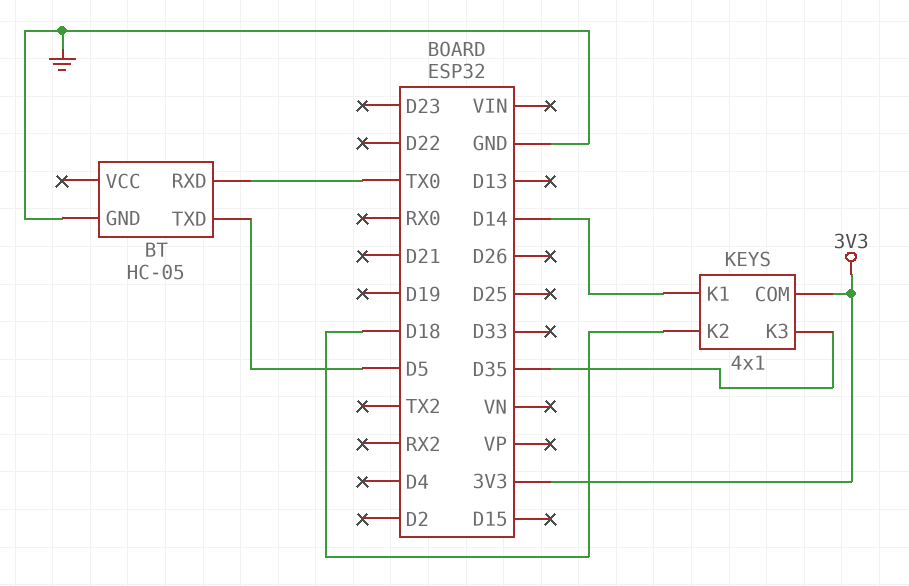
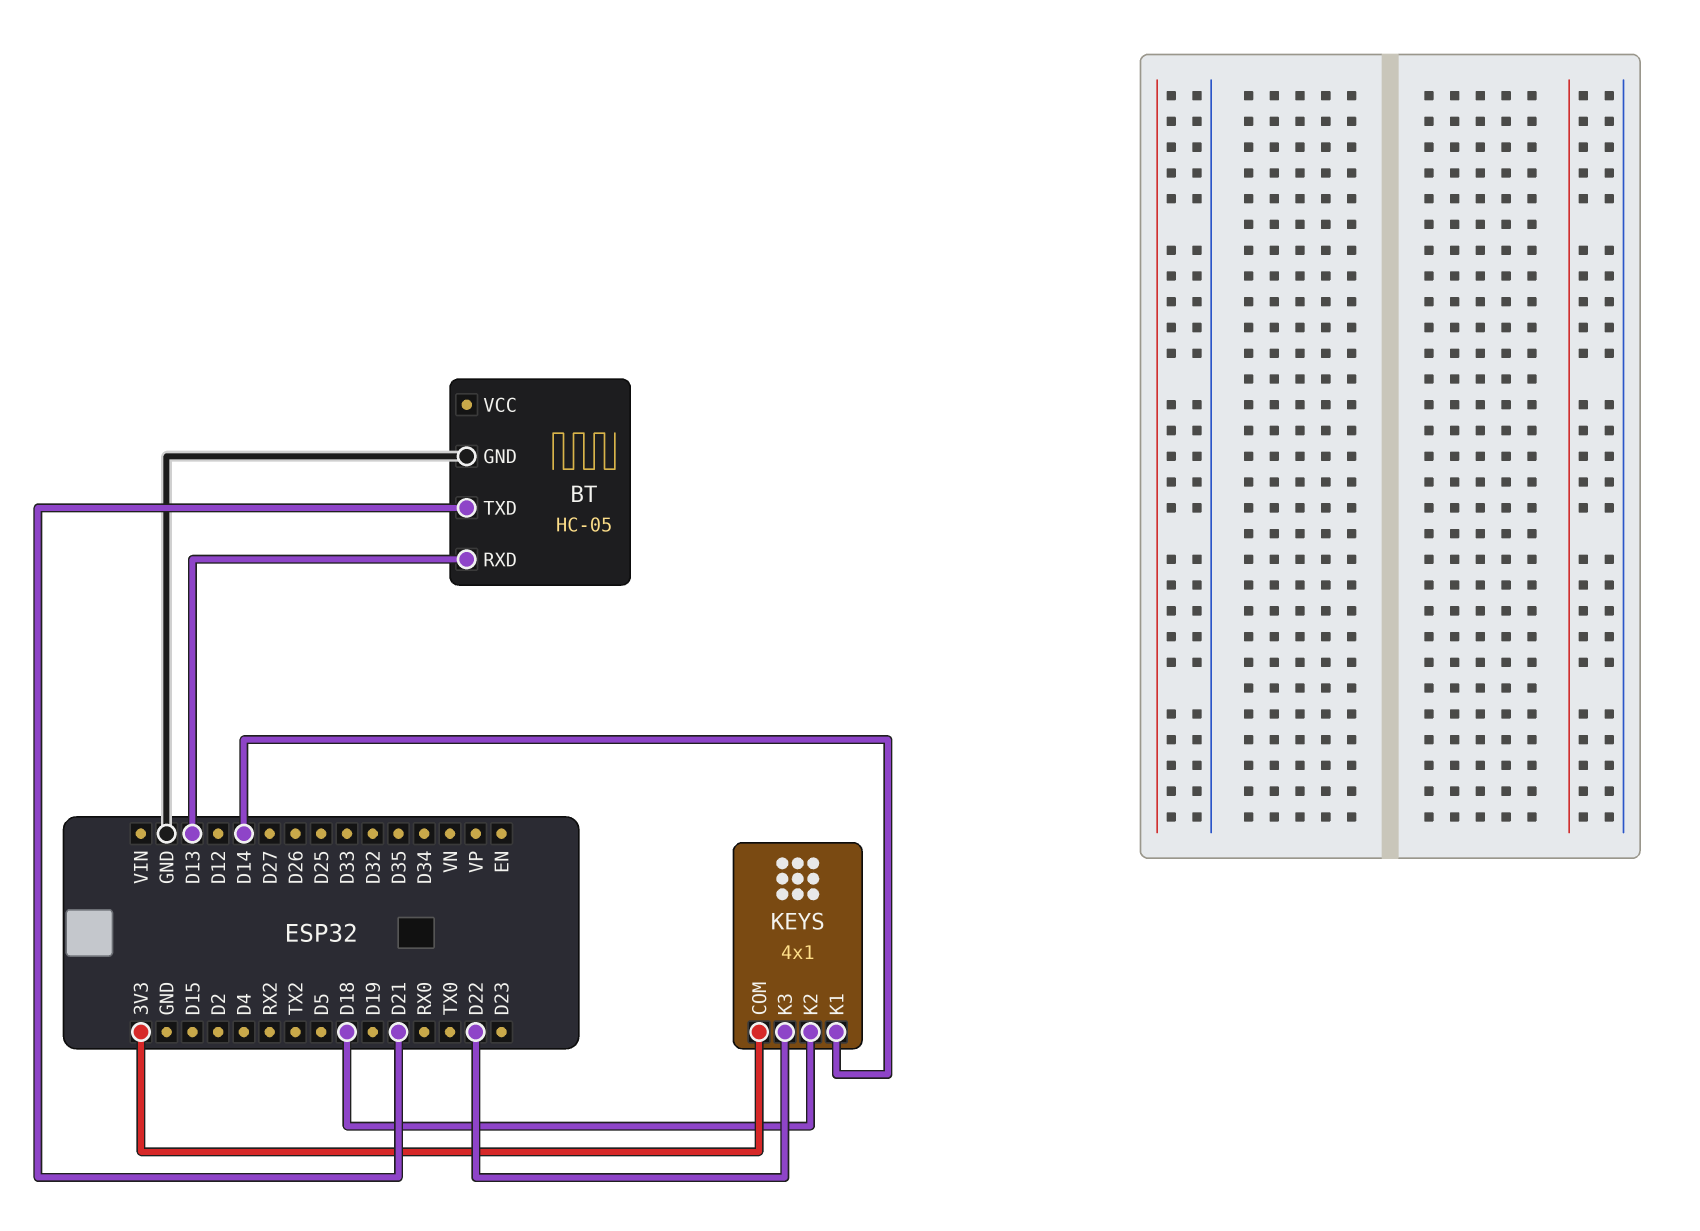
BT pin RXD: TX0 -> D13
BT pin TXD: D5 -> D21
KEYS pin K3: D35 -> D22

